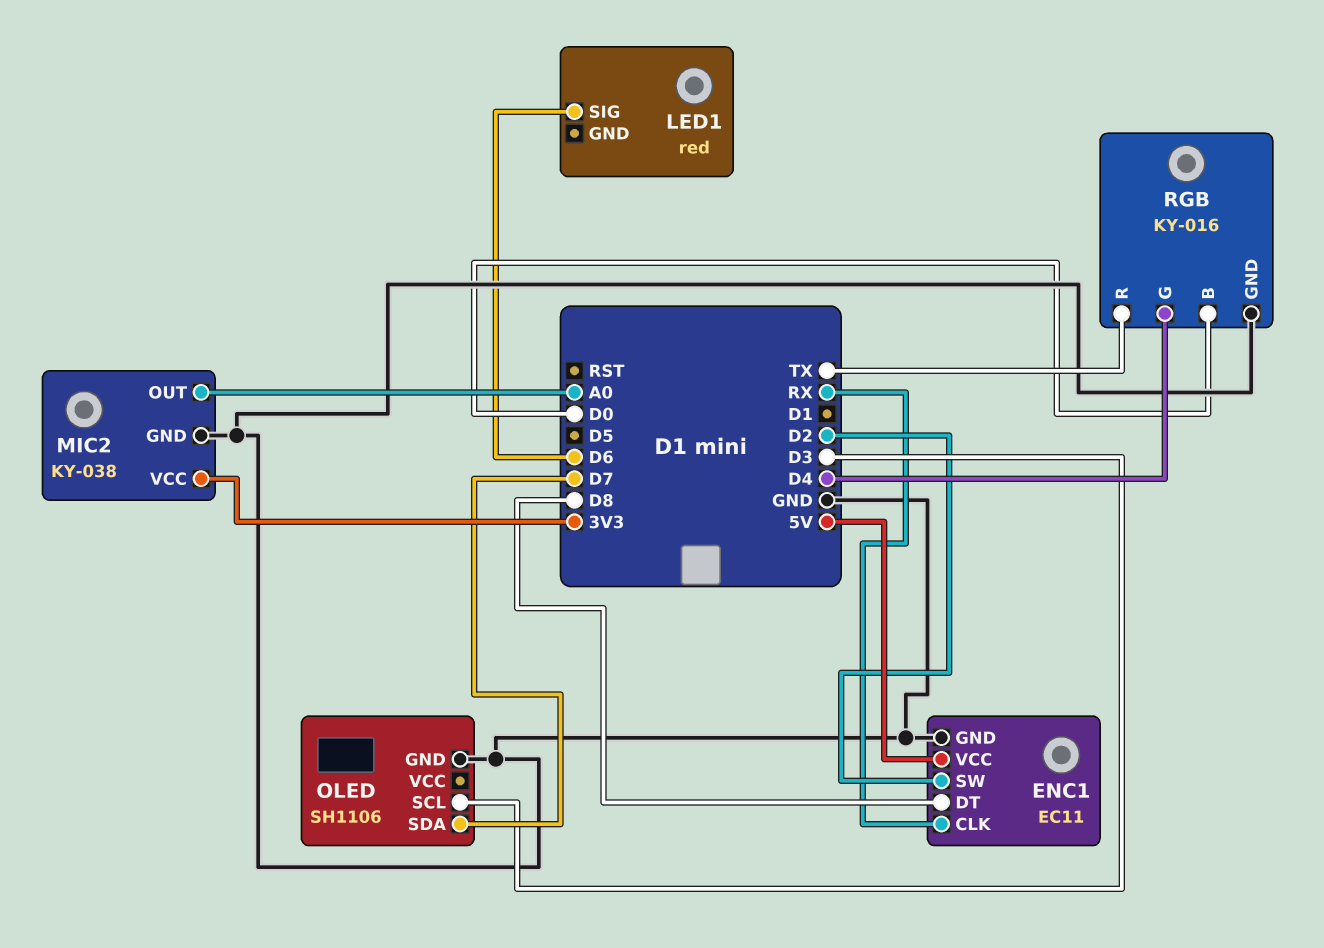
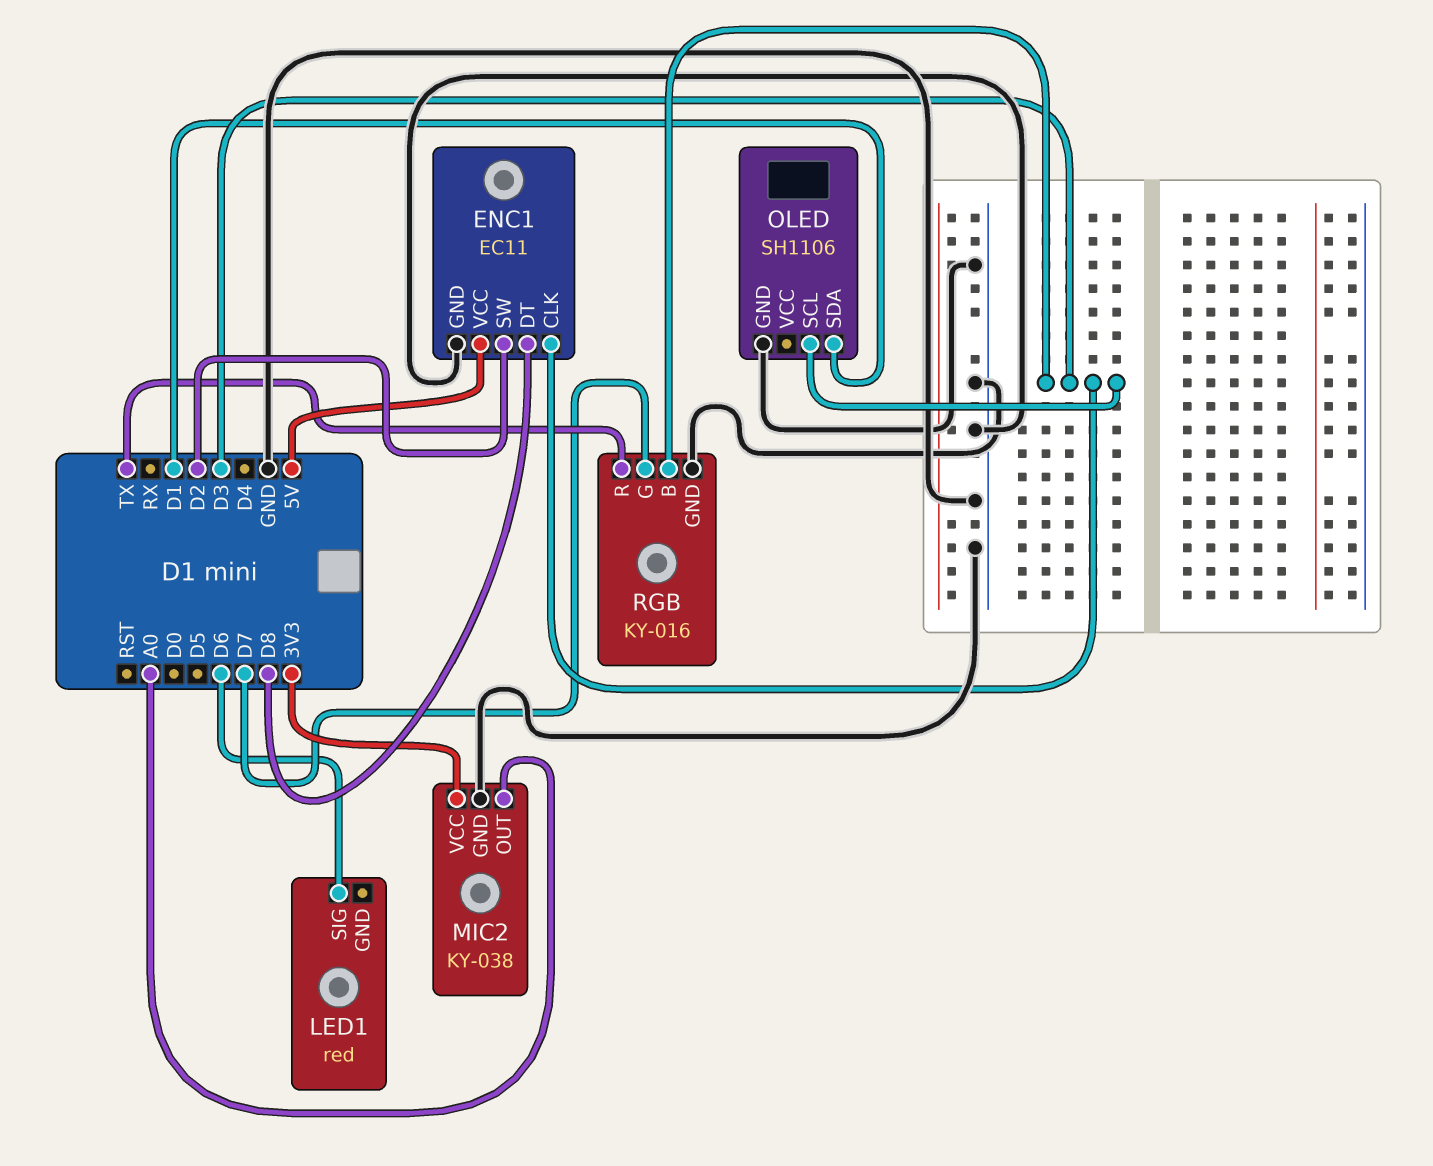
ENC1 pin CLK: RX -> D3
OLED pin SDA: D7 -> D1
RGB pin B: D0 -> D3
RGB pin G: D4 -> D7

